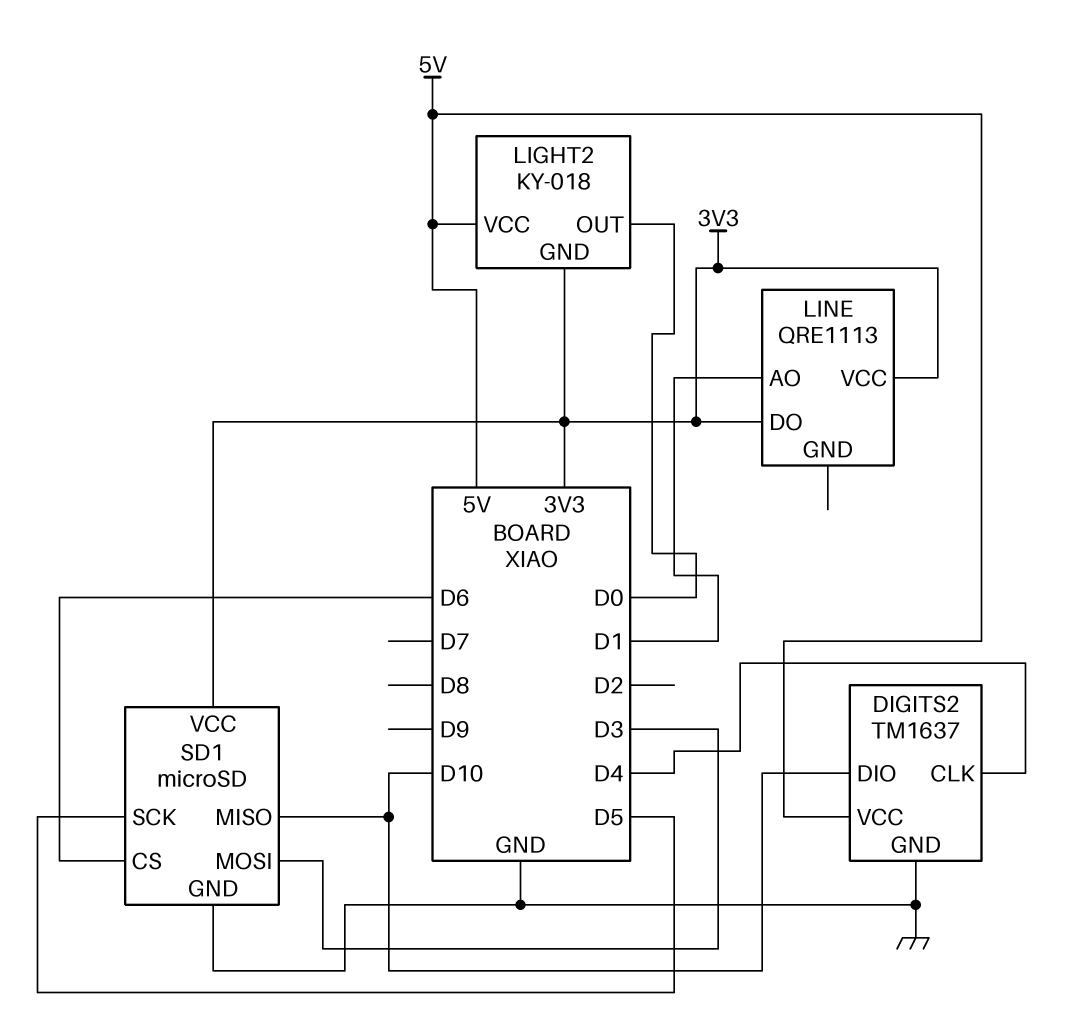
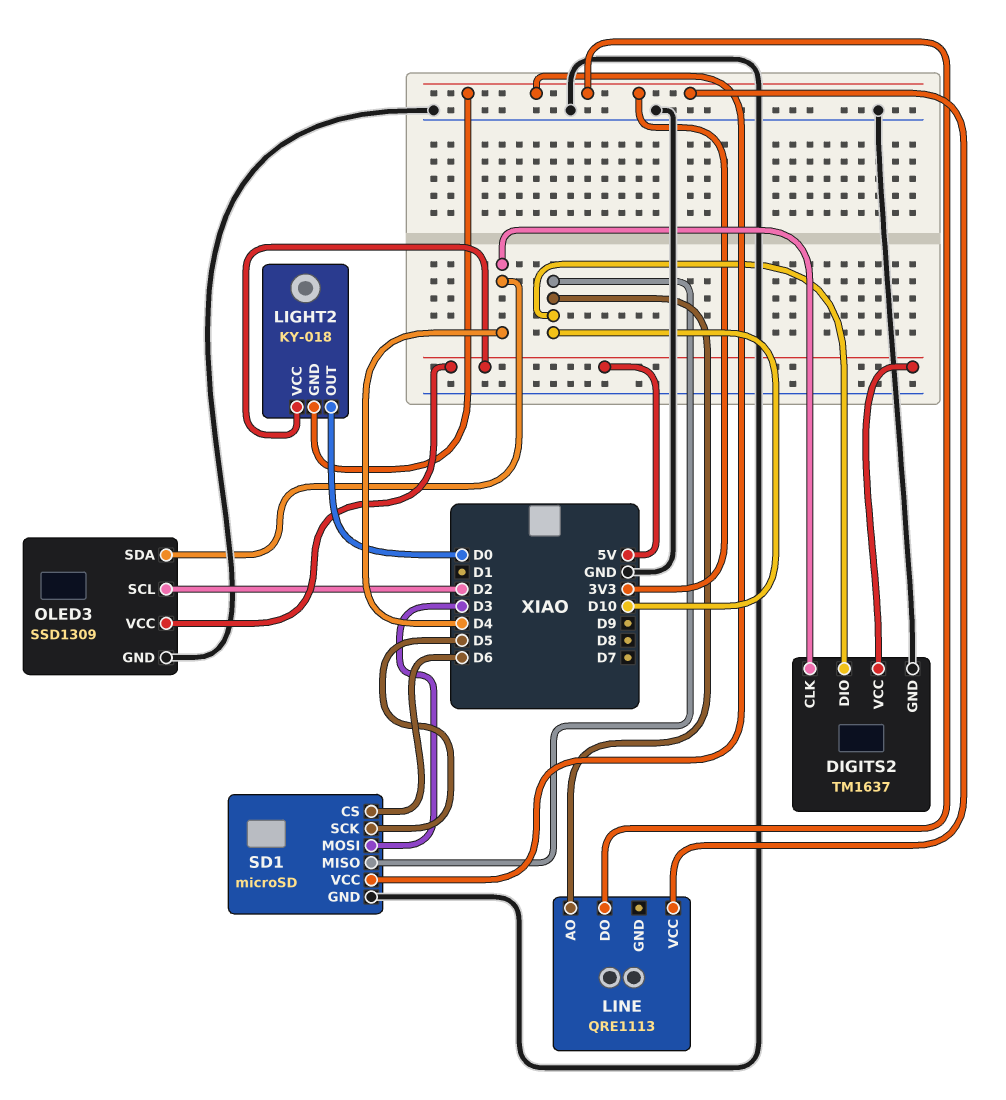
LINE pin AO: D1 -> D10
OLED3: none -> SSD1309
OLED3 pin GND: none -> GND
OLED3 pin SCL: none -> D2
OLED3 pin SDA: none -> D4
OLED3 pin VCC: none -> 5V

